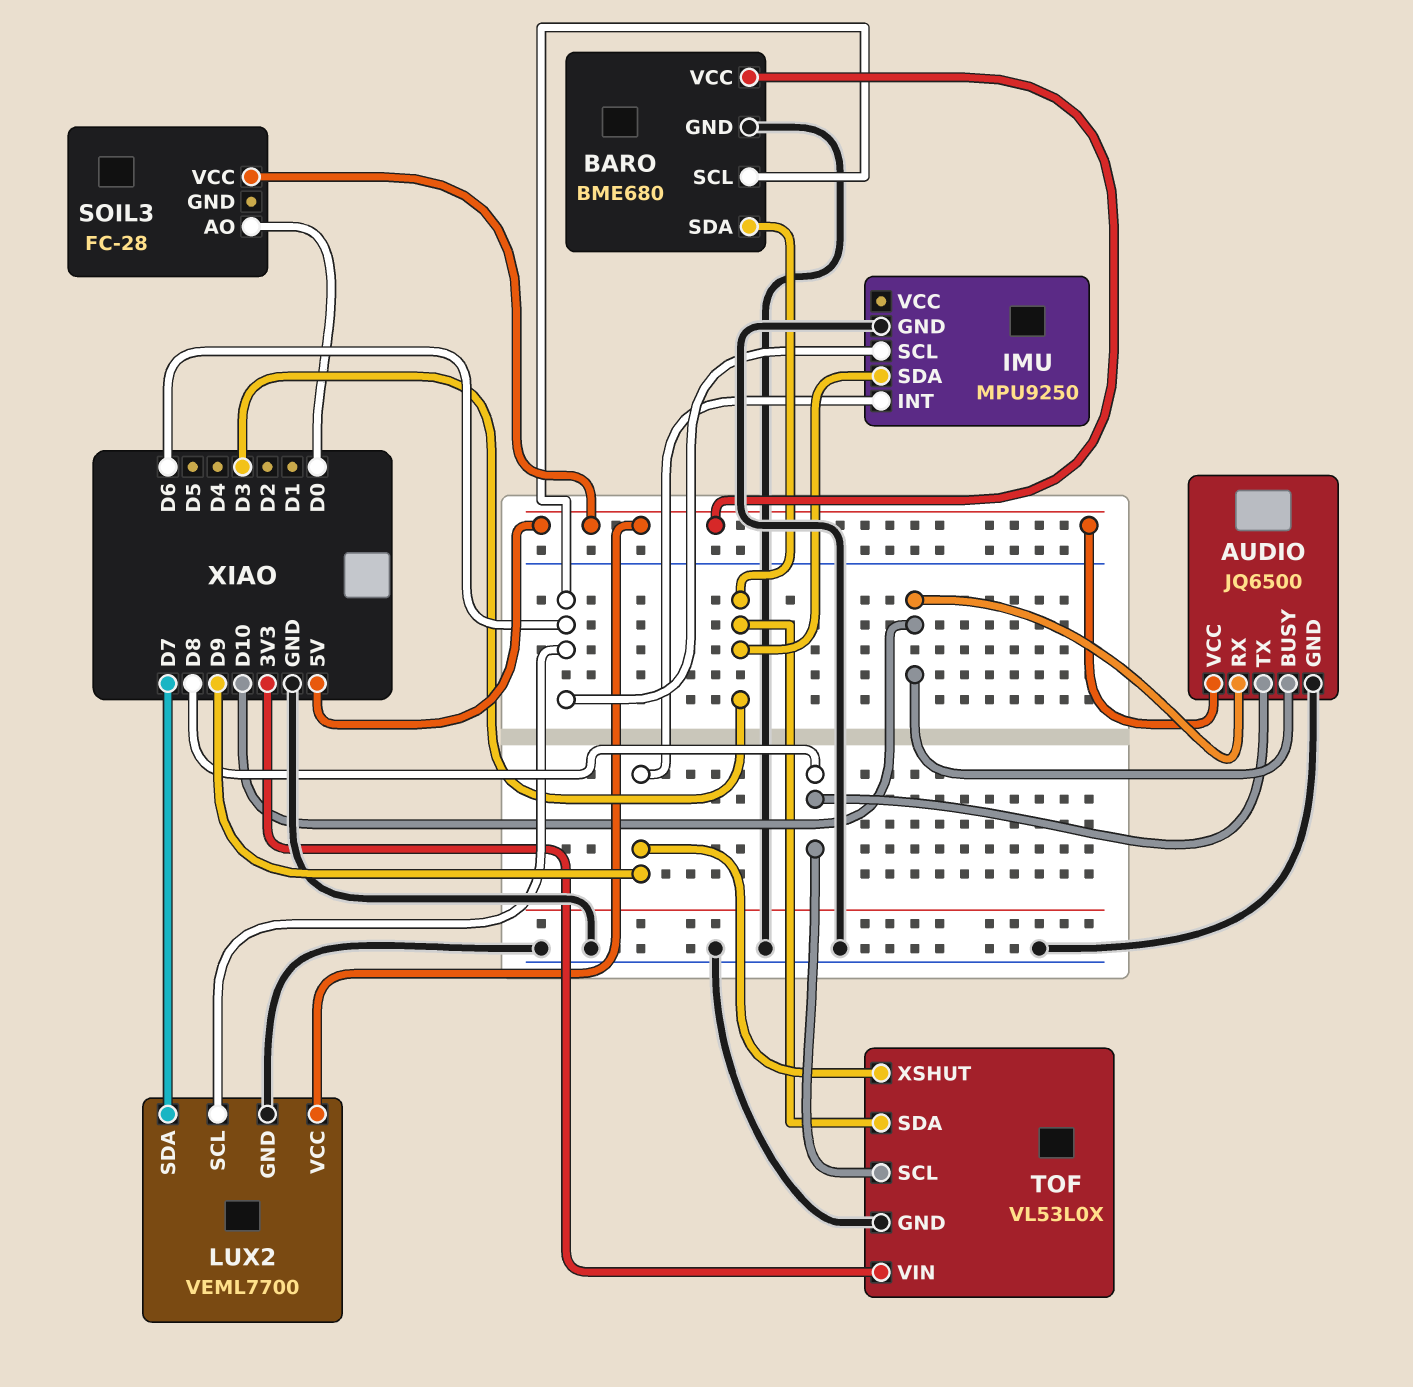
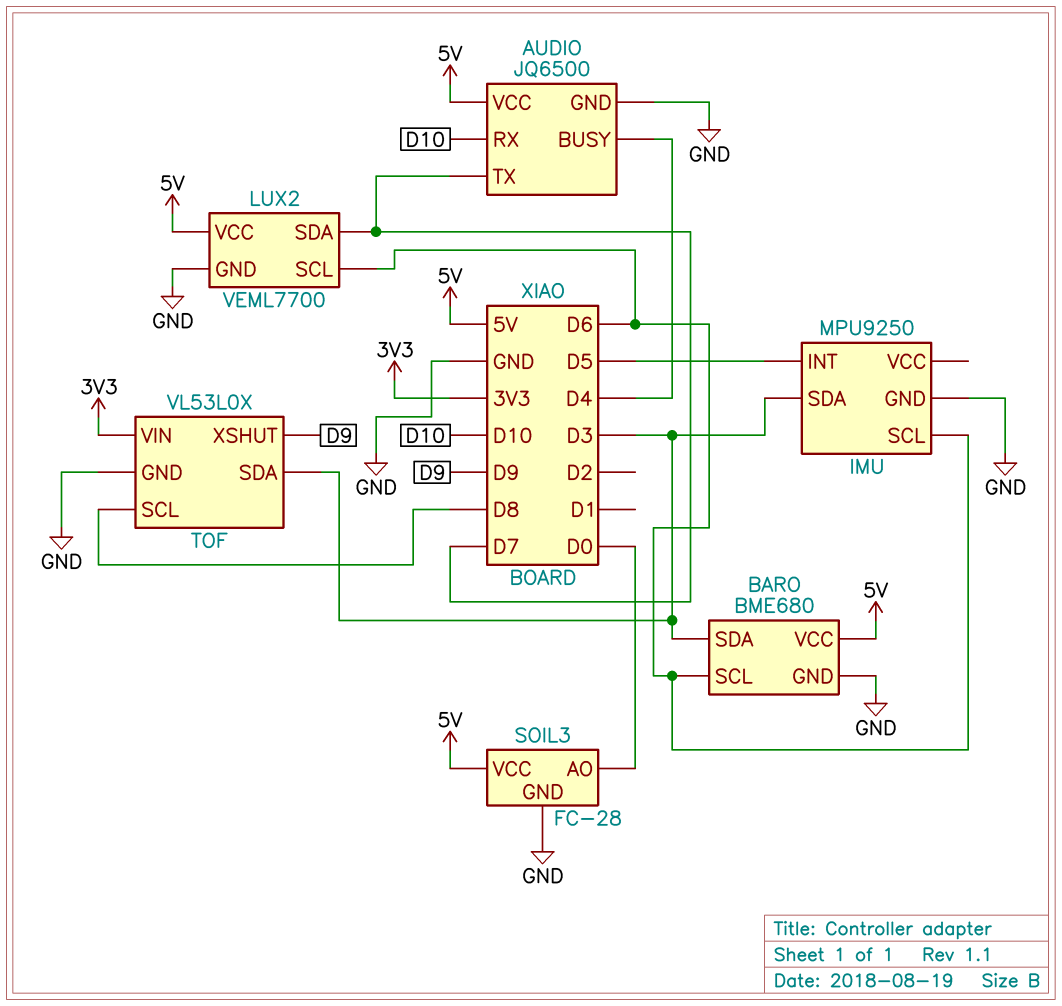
AUDIO pin BUSY: D10 -> D4
AUDIO pin TX: D8 -> D7
IMU pin INT: D9 -> D5
SOIL3 pin GND: none -> GND

